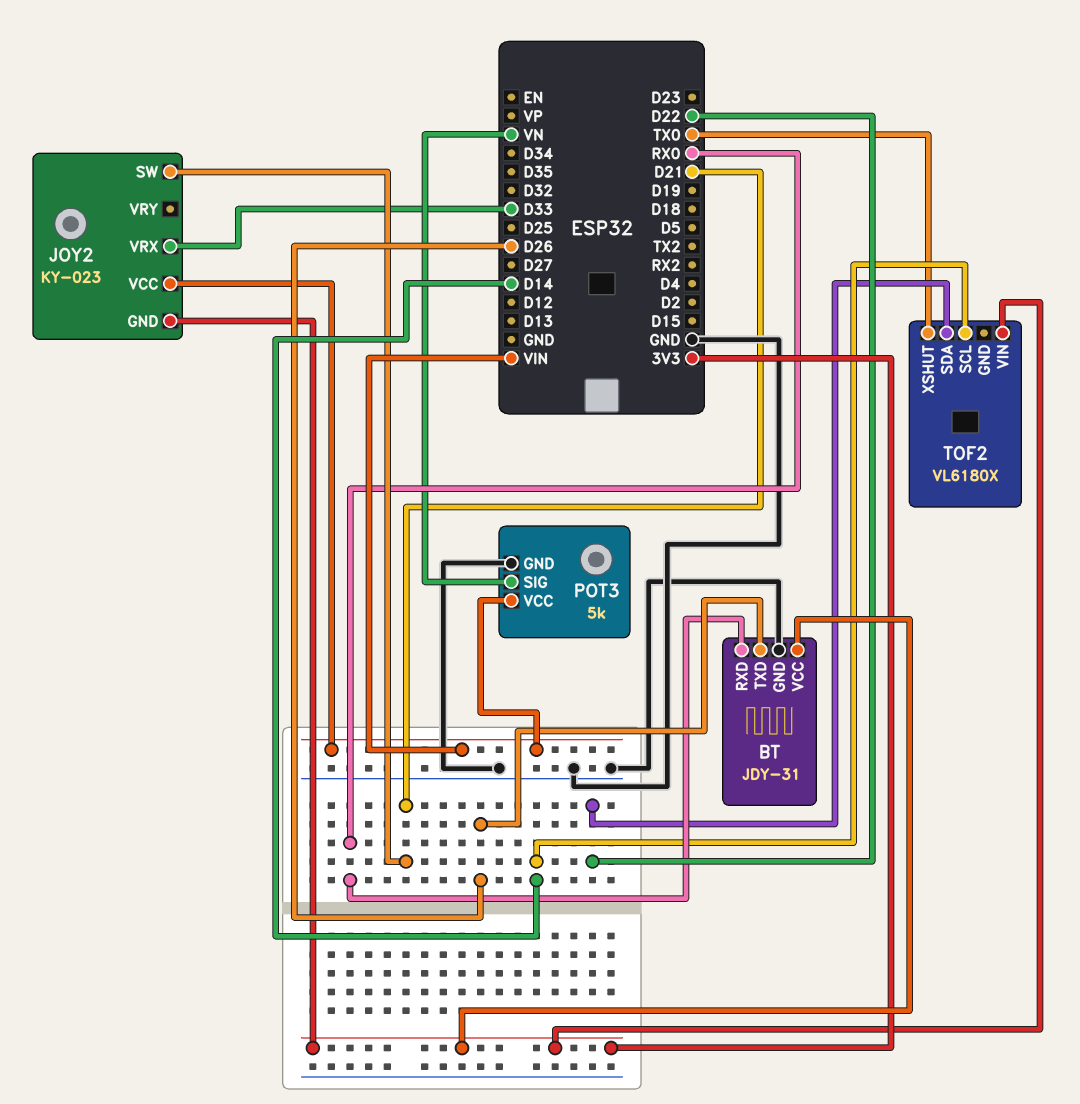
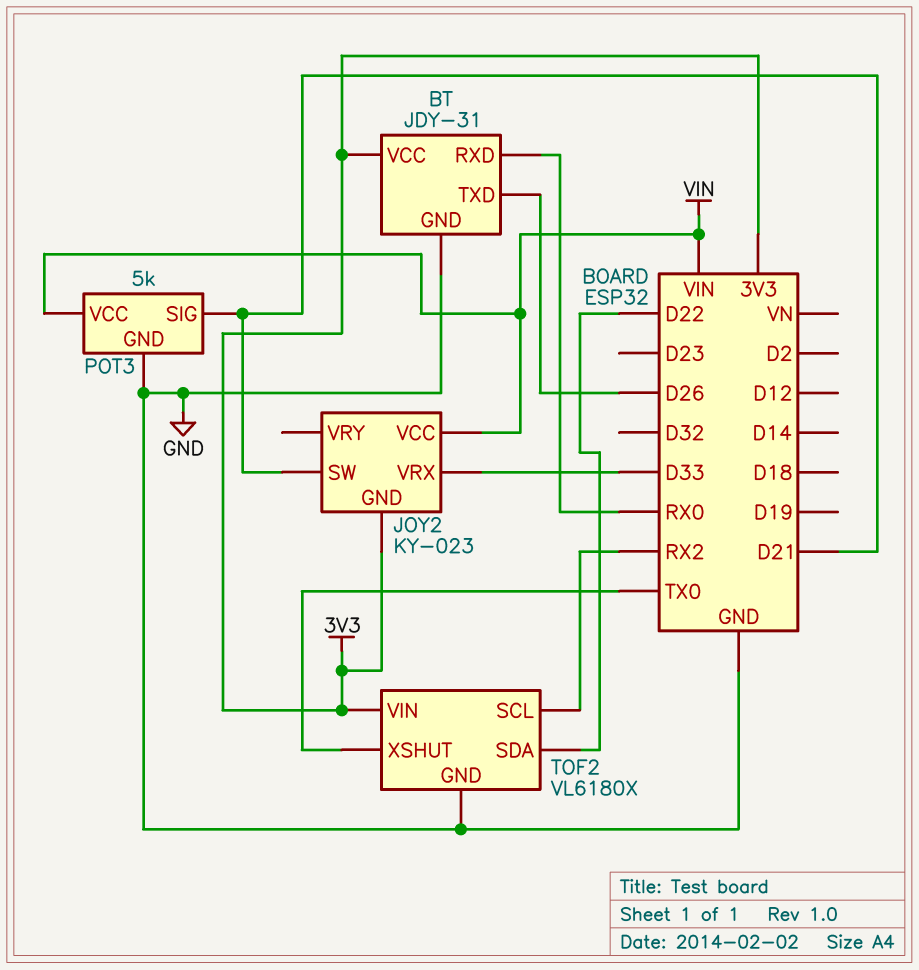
POT3 pin SIG: VN -> D21
TOF2 pin GND: none -> GND
TOF2 pin SCL: D14 -> RX2

